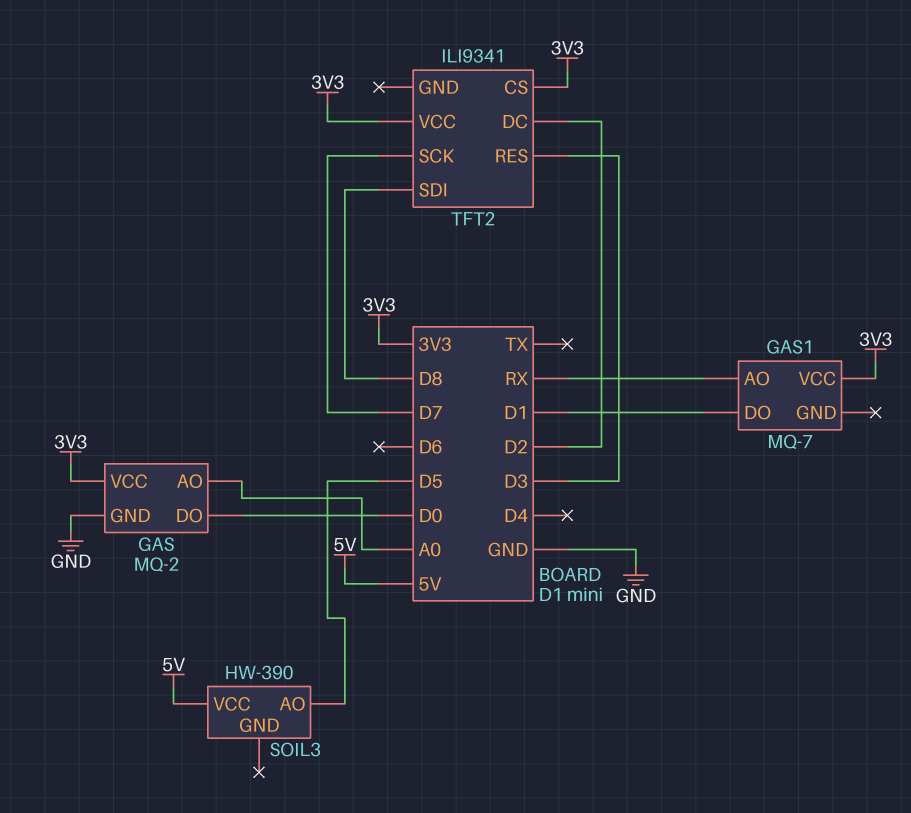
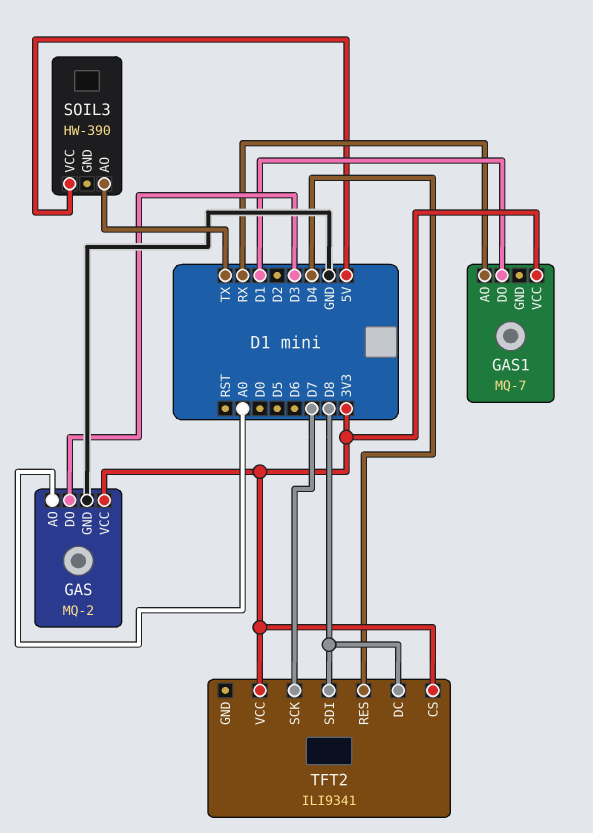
GAS pin DO: D0 -> D3
SOIL3 pin AO: D5 -> TX
TFT2 pin DC: D2 -> D8
TFT2 pin RES: D3 -> D4

